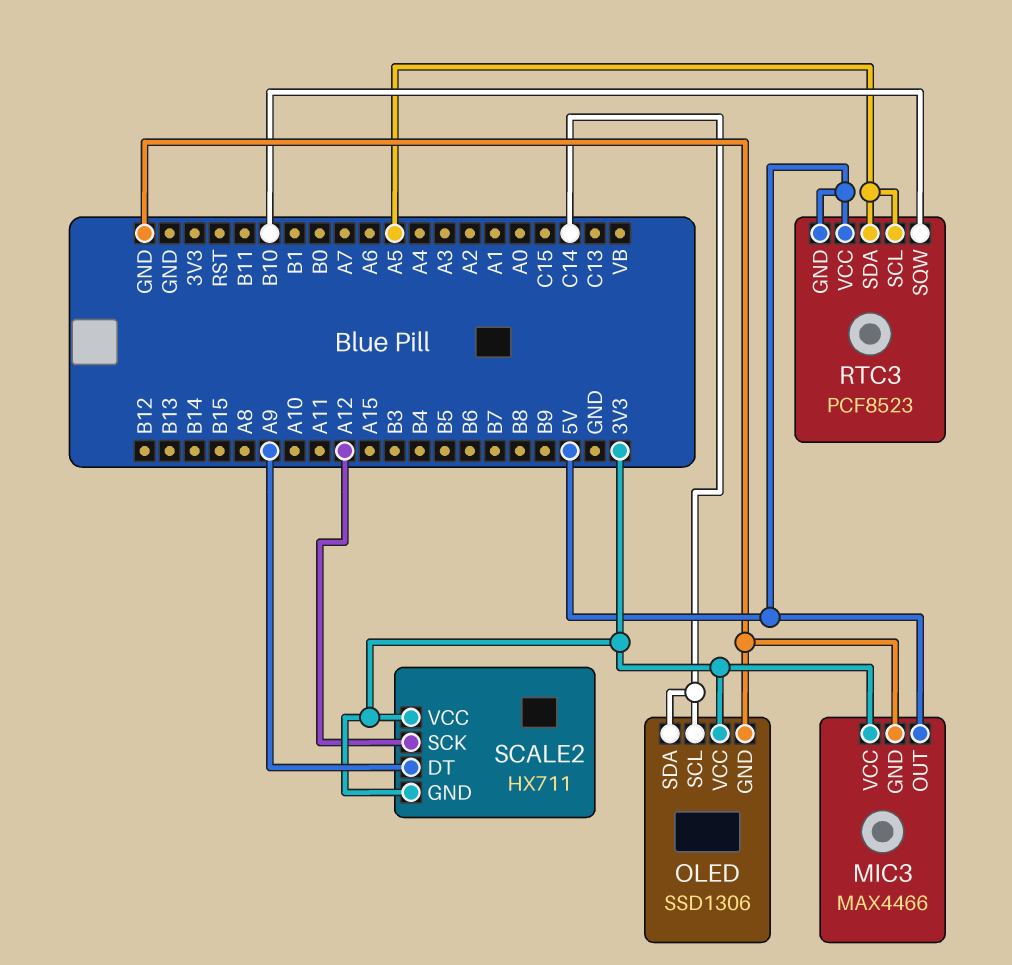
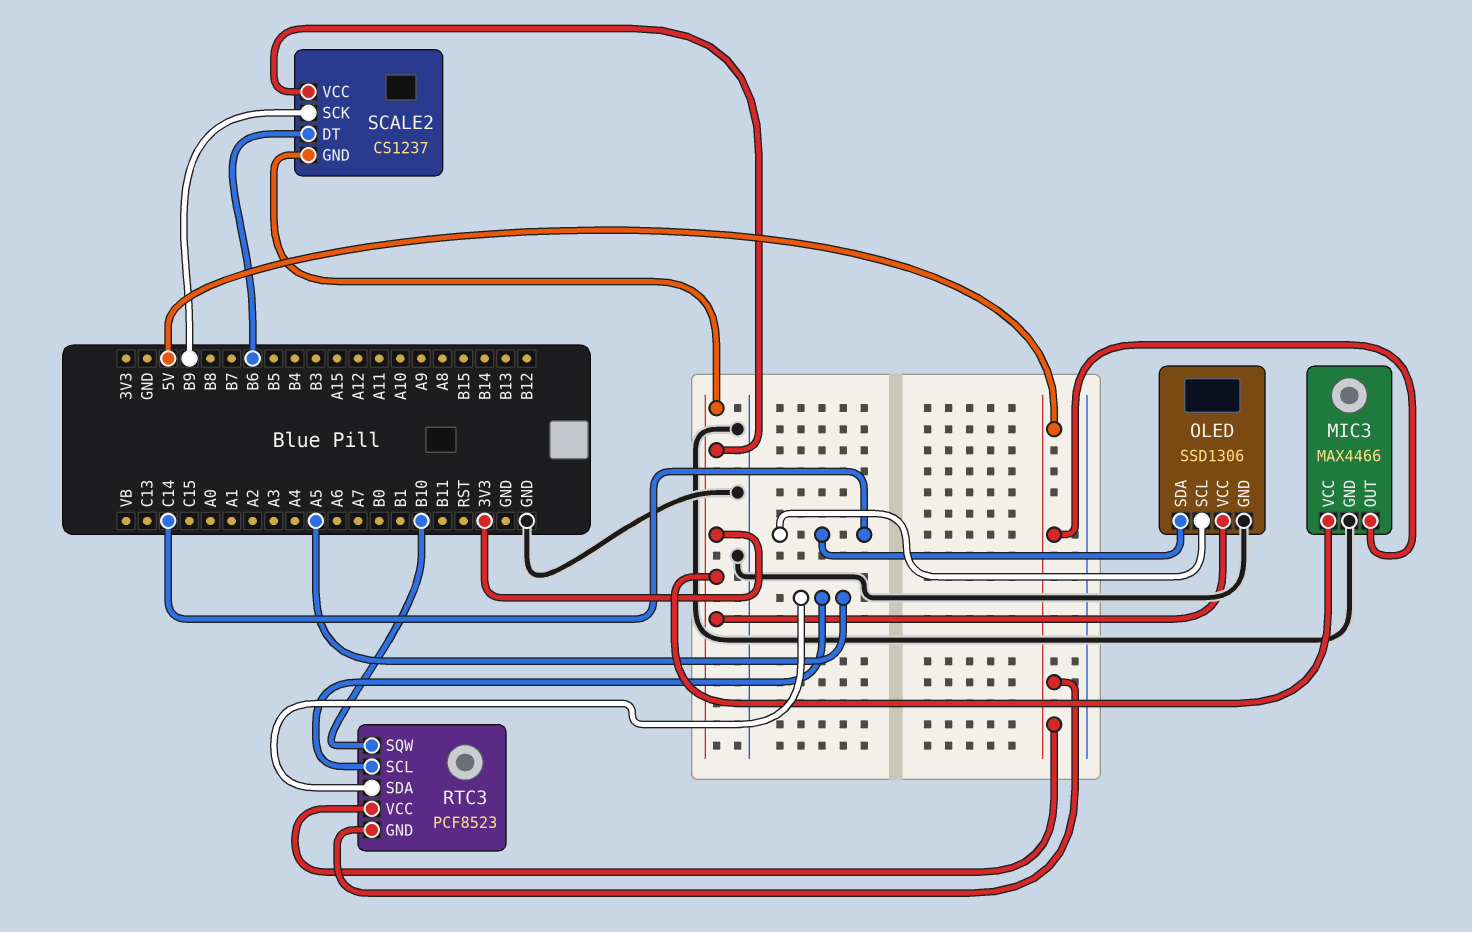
SCALE2: HX711 -> CS1237
SCALE2 pin DT: A9 -> B6
SCALE2 pin SCK: A12 -> B9

